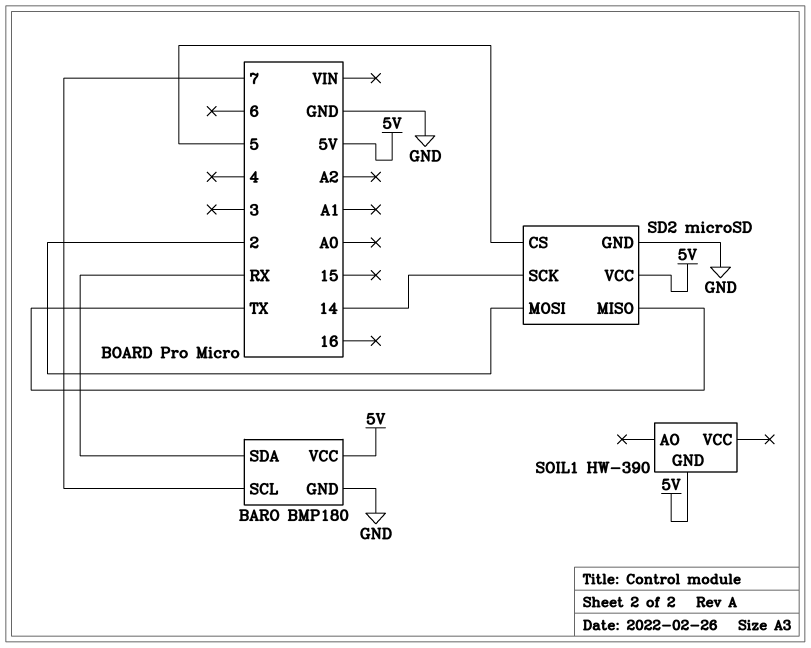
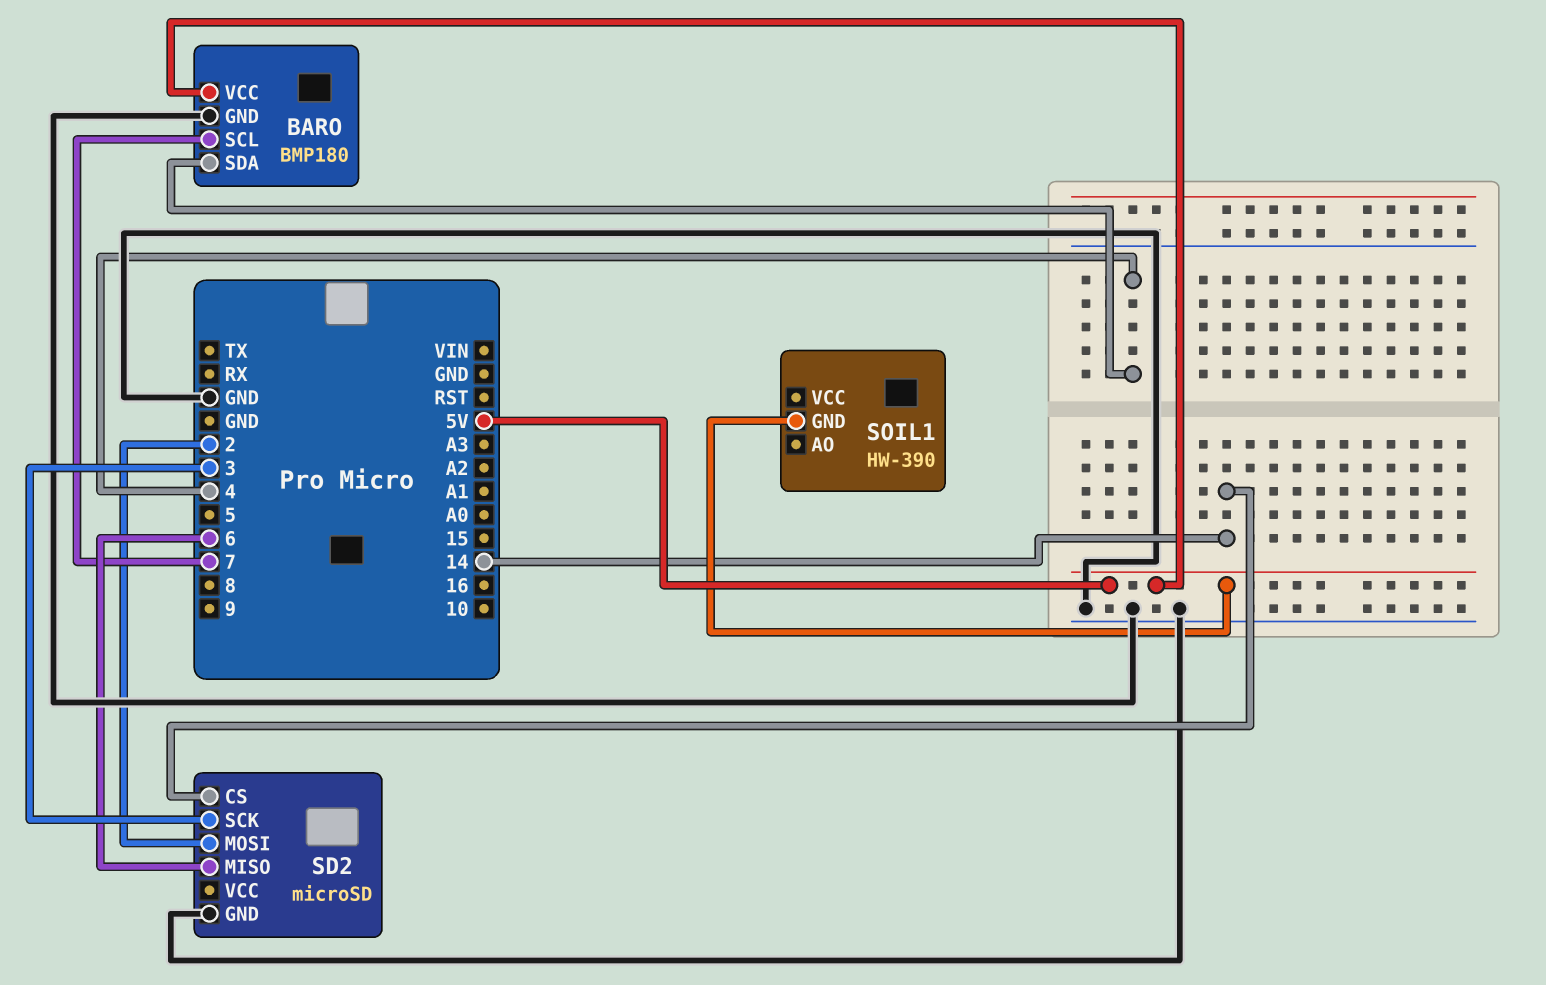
BARO pin SDA: RX -> 4
SD2 pin CS: 5 -> 14
SD2 pin MISO: TX -> 6
SD2 pin SCK: 14 -> 3
SD2 pin VCC: 5V -> none

